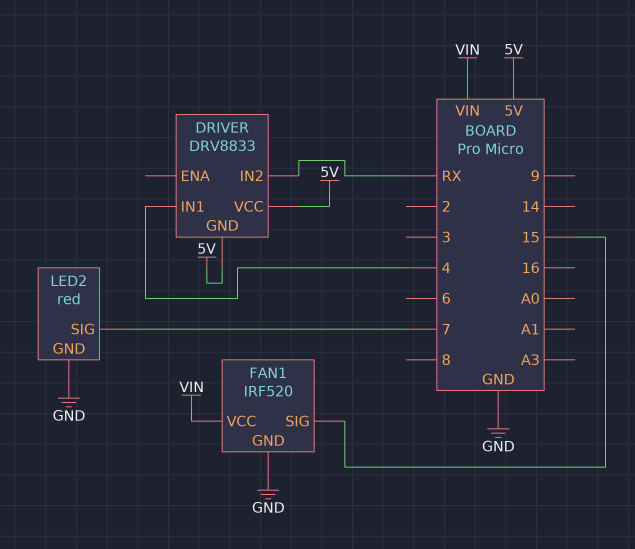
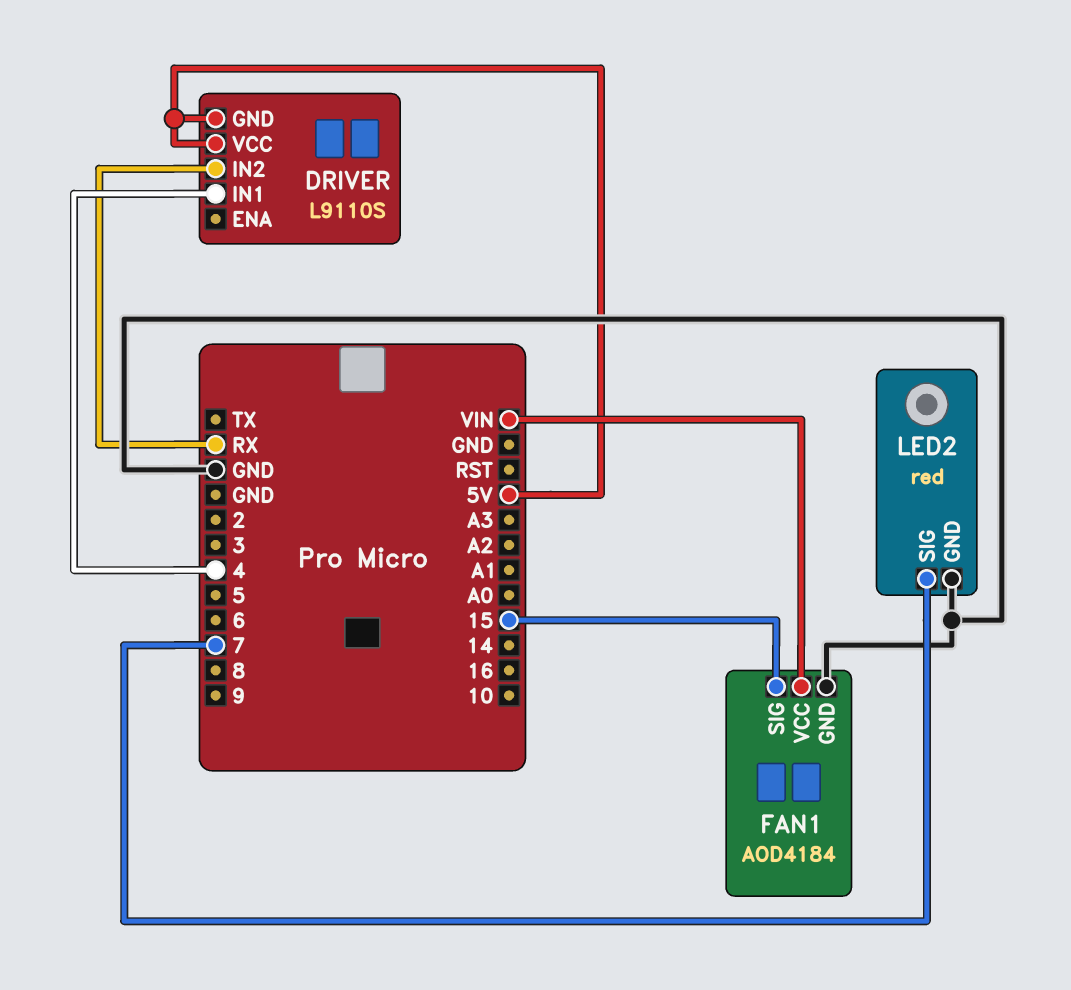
DRIVER: DRV8833 -> L9110S
FAN1: IRF520 -> AOD4184

